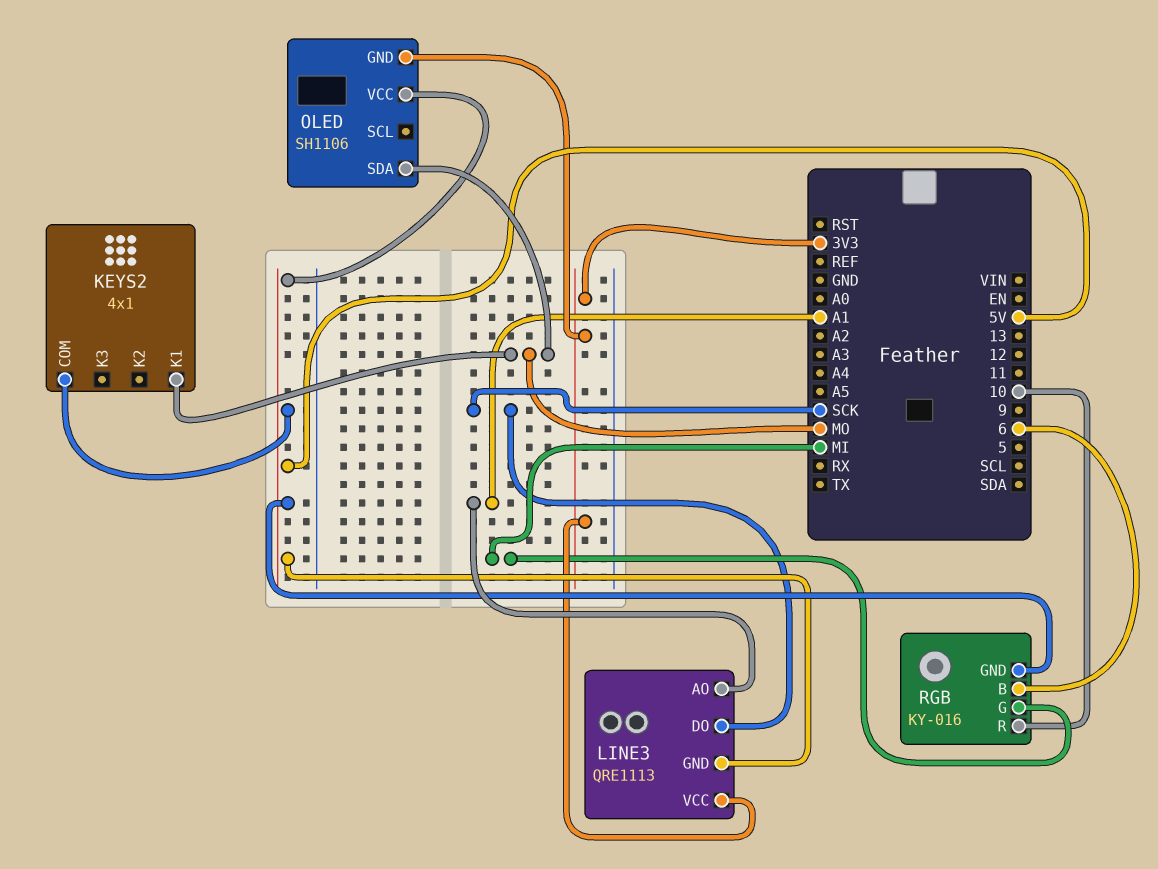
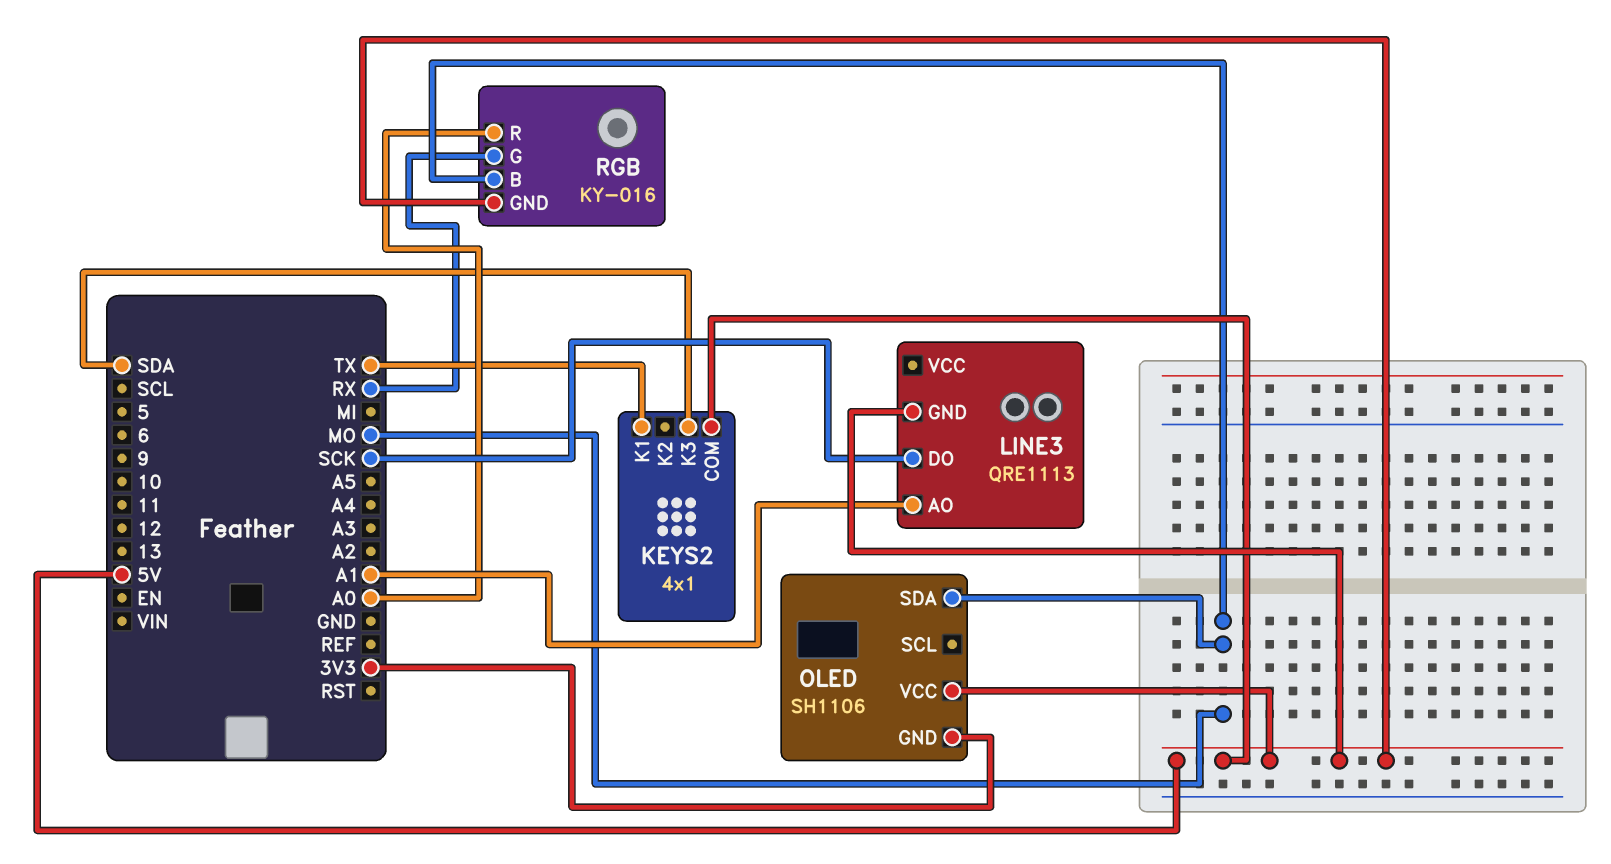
KEYS2 pin K1: MO -> TX
KEYS2 pin K3: none -> SDA
LINE3 pin VCC: 3V3 -> none
RGB pin B: 6 -> MO
RGB pin G: MI -> RX
RGB pin R: 10 -> A0

